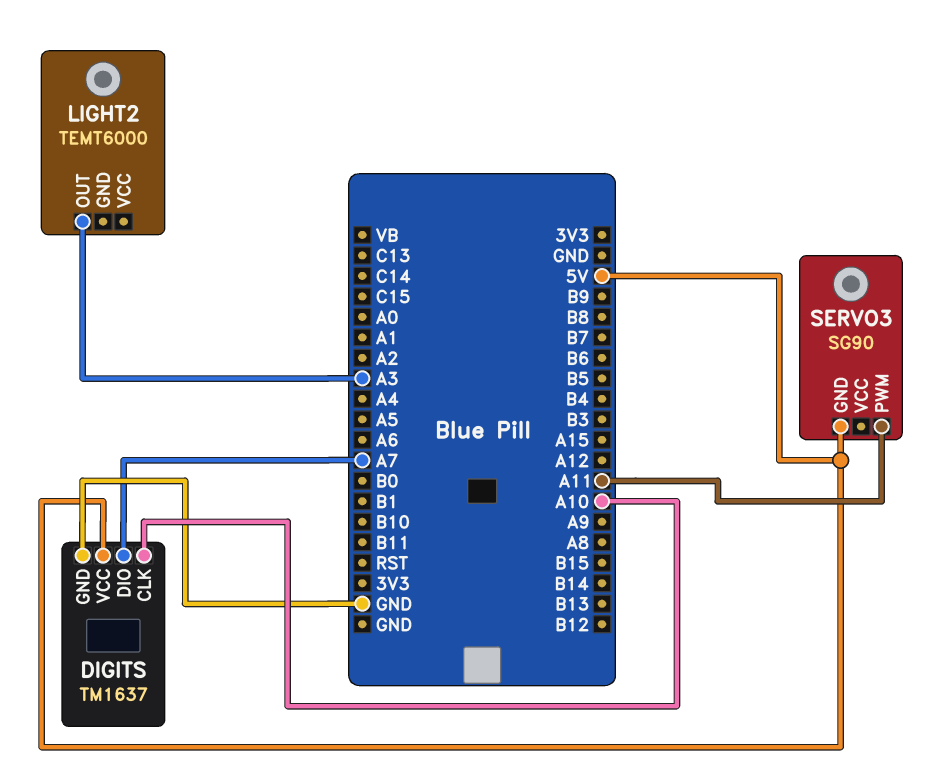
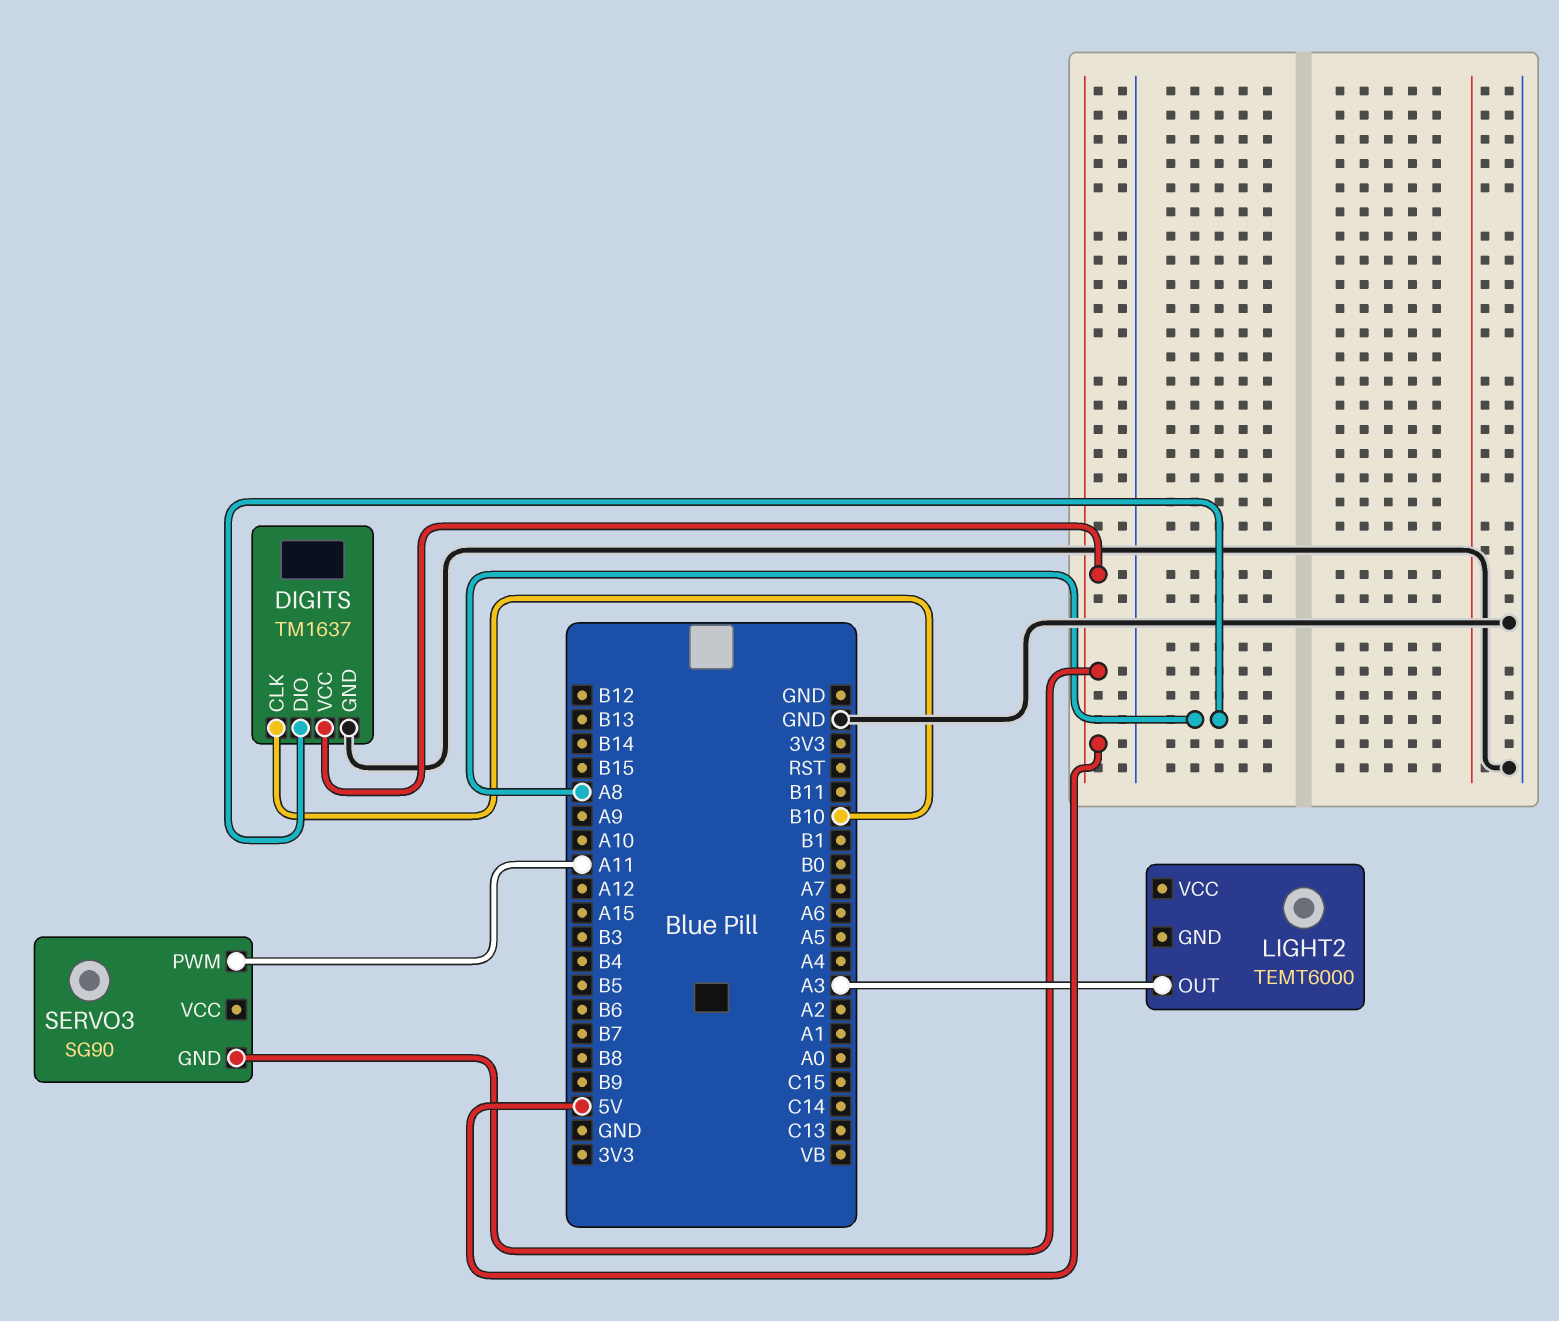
DIGITS pin CLK: A10 -> B10
DIGITS pin DIO: A7 -> A8

